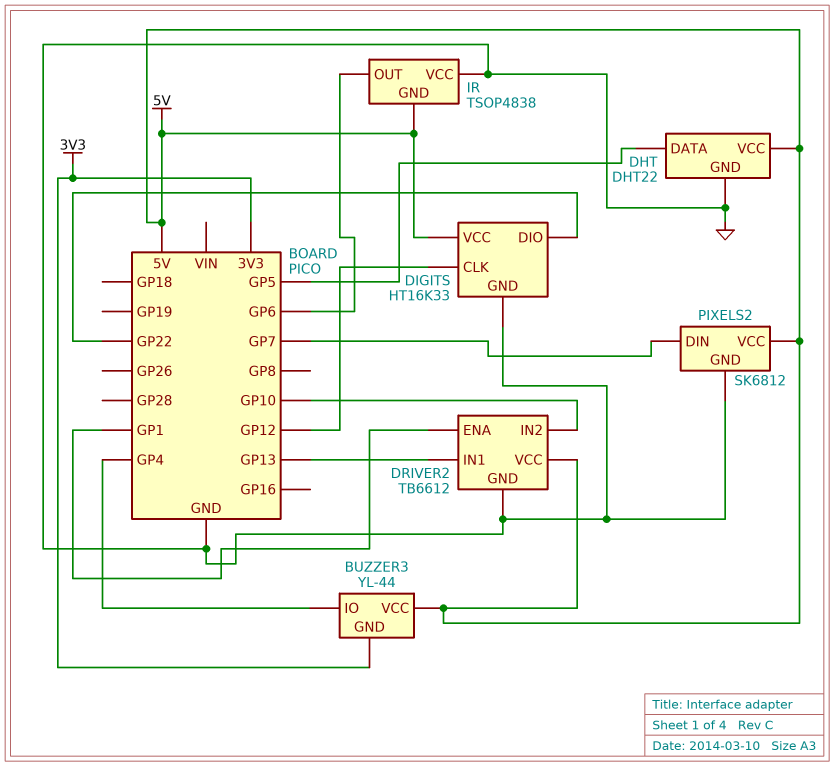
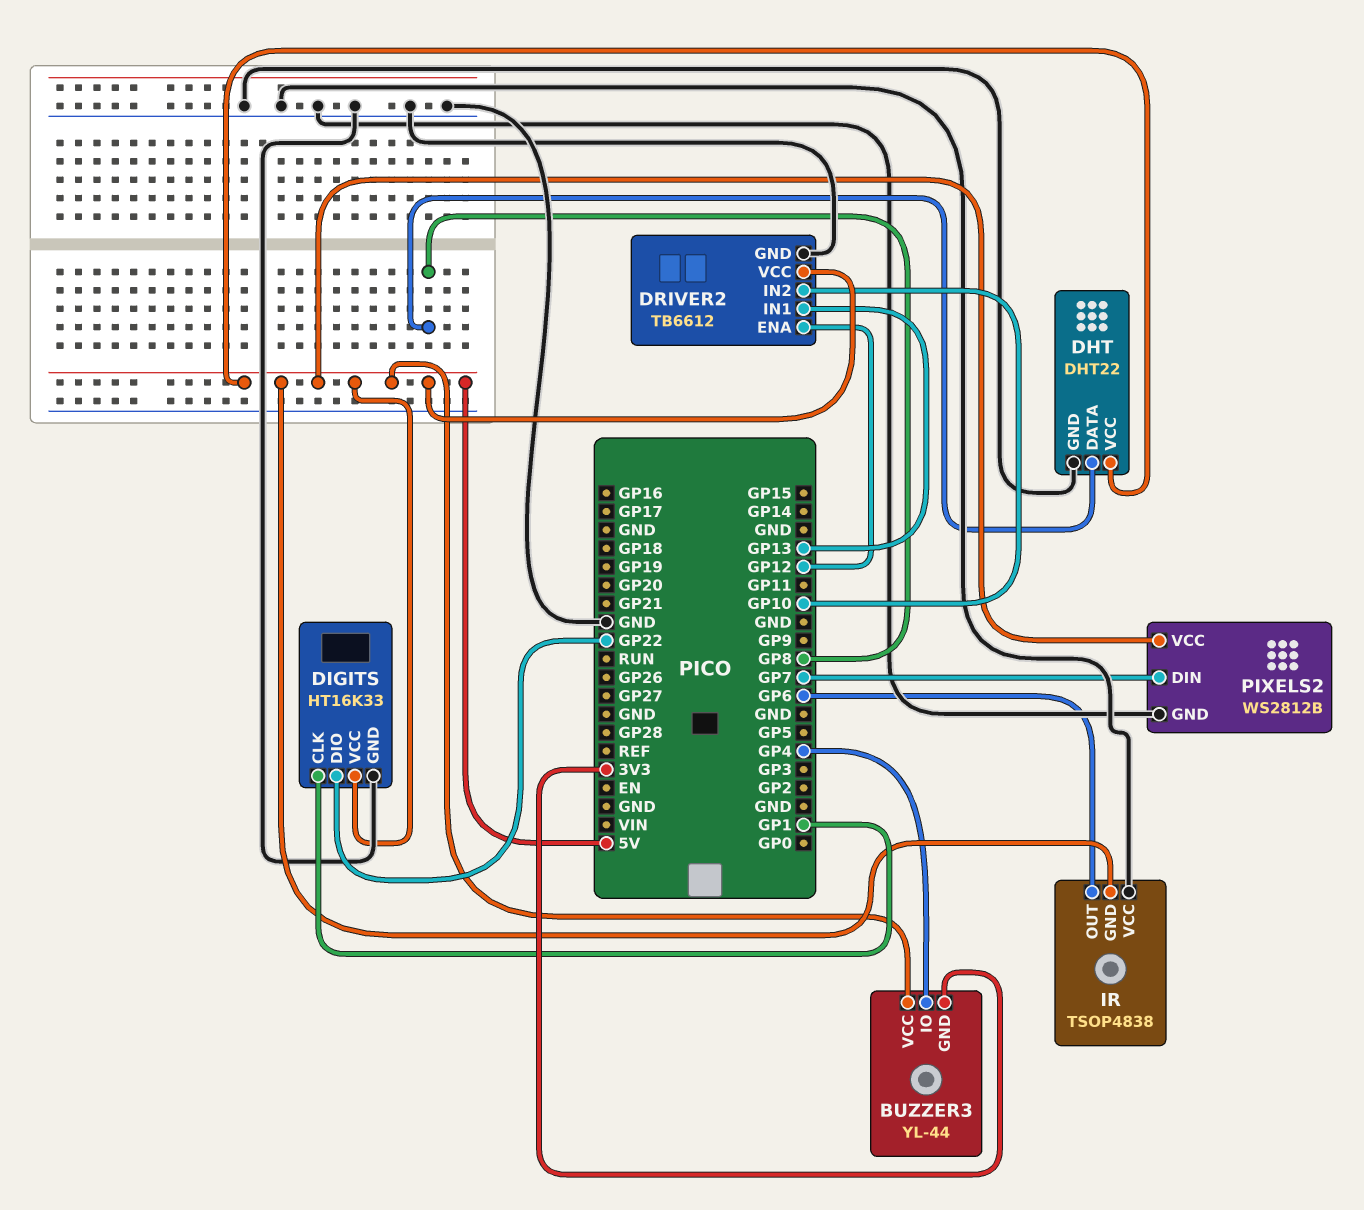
DHT pin DATA: GP5 -> GP8
DIGITS pin CLK: GP12 -> GP1
DRIVER2 pin ENA: GP1 -> GP12
PIXELS2: SK6812 -> WS2812B

